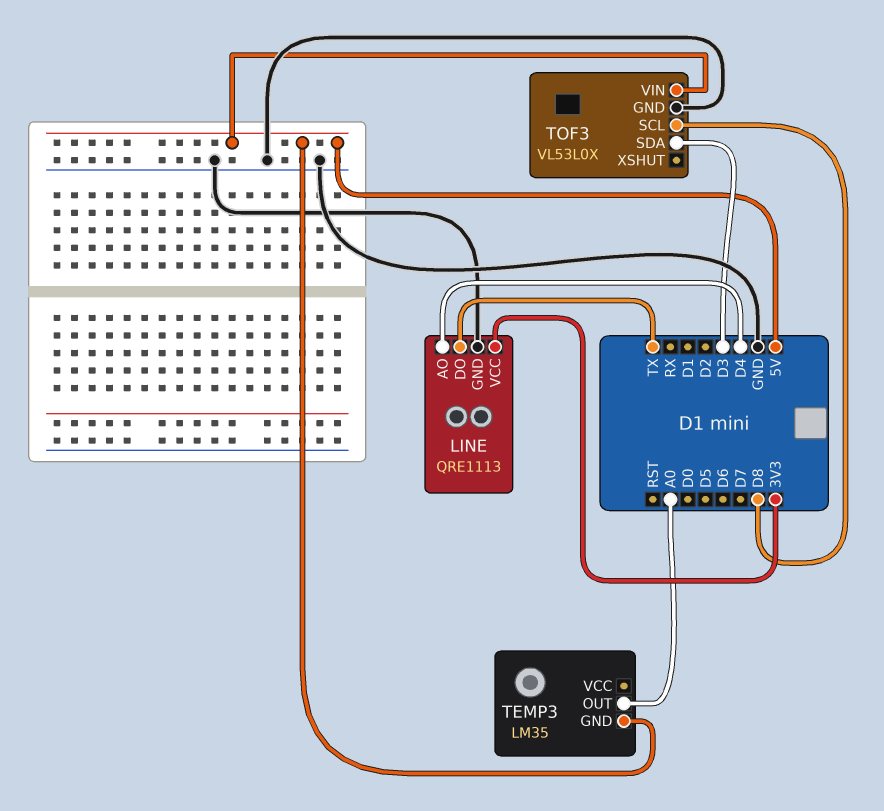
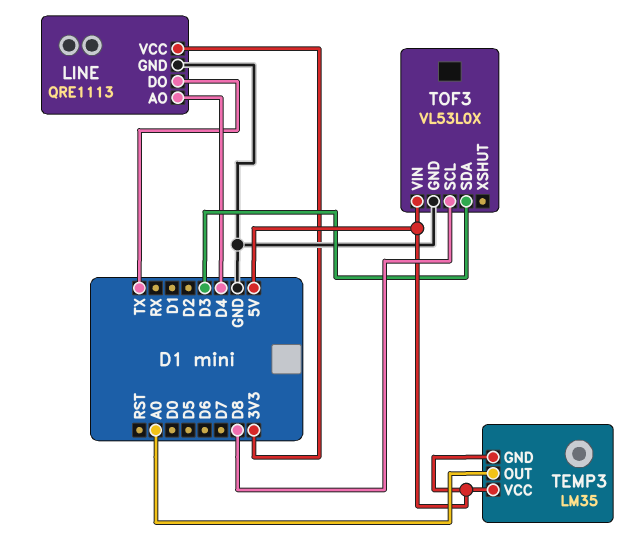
TEMP3 pin VCC: none -> 5V

